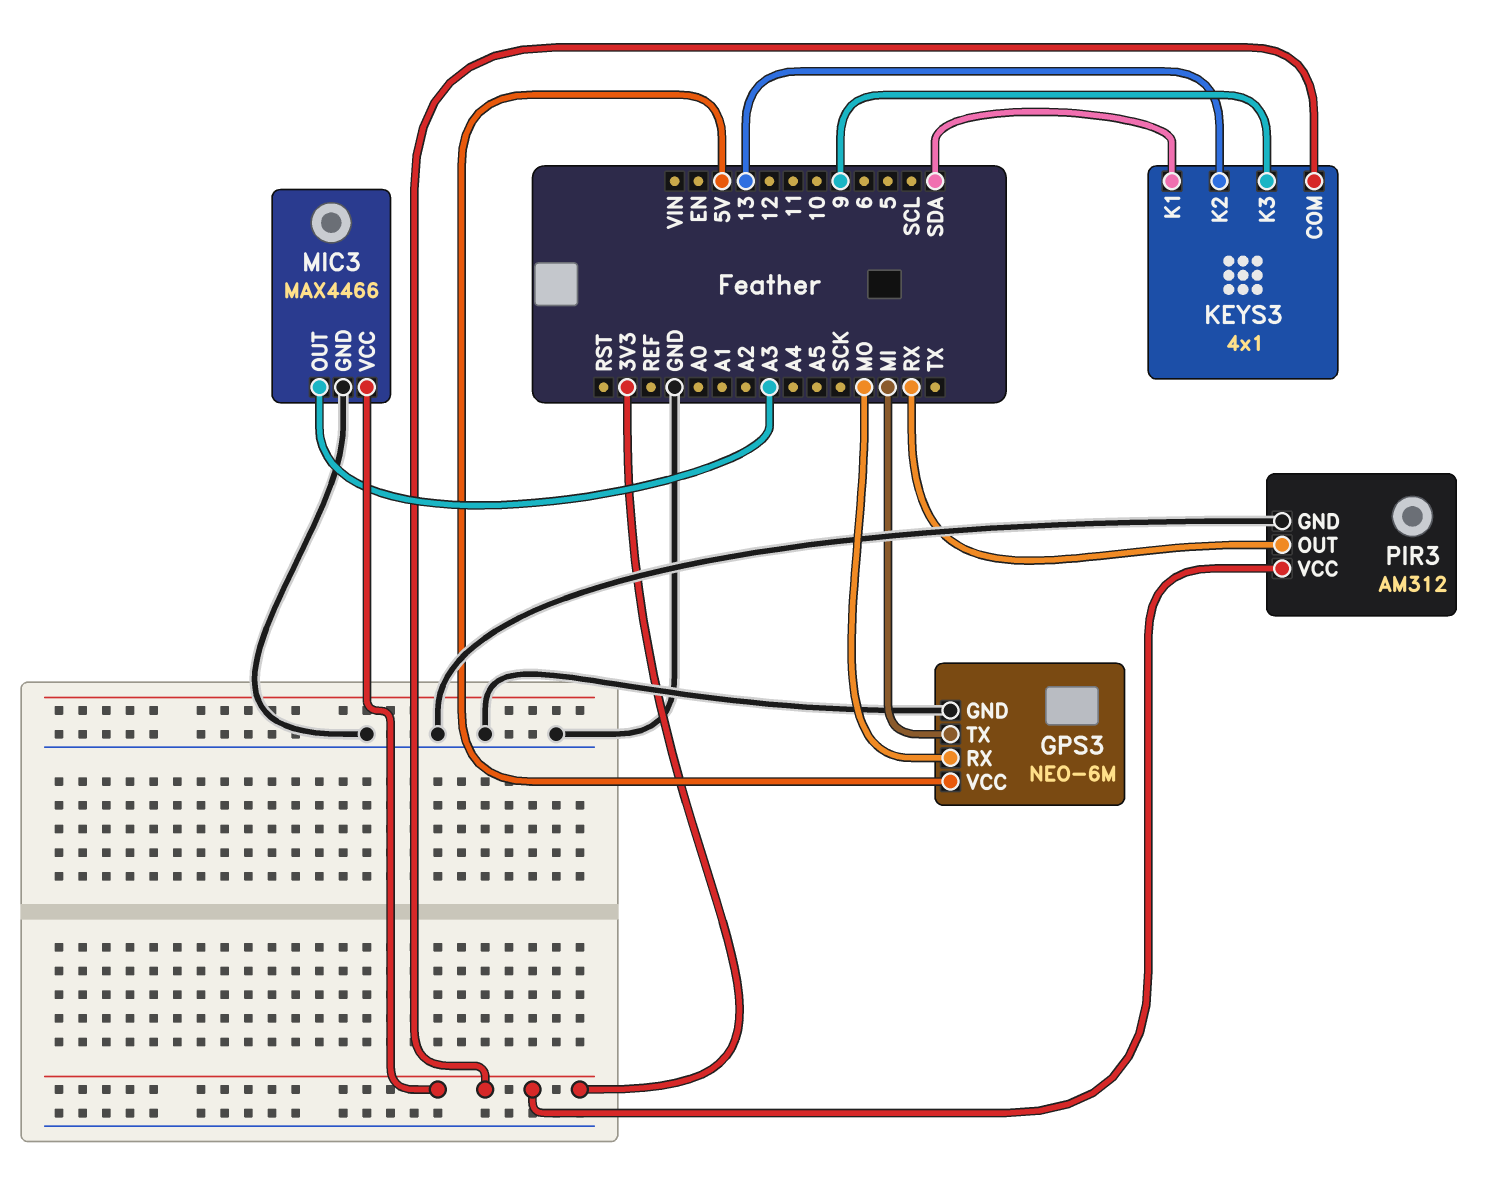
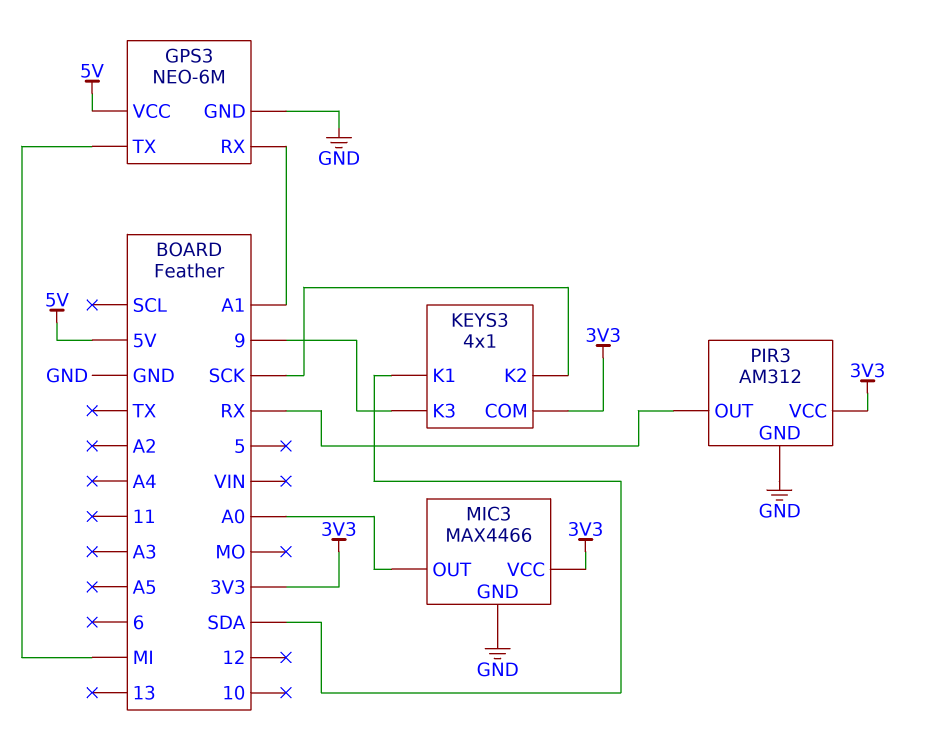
GPS3 pin RX: MO -> A1
KEYS3 pin K2: 13 -> SCK
MIC3 pin OUT: A3 -> A0

